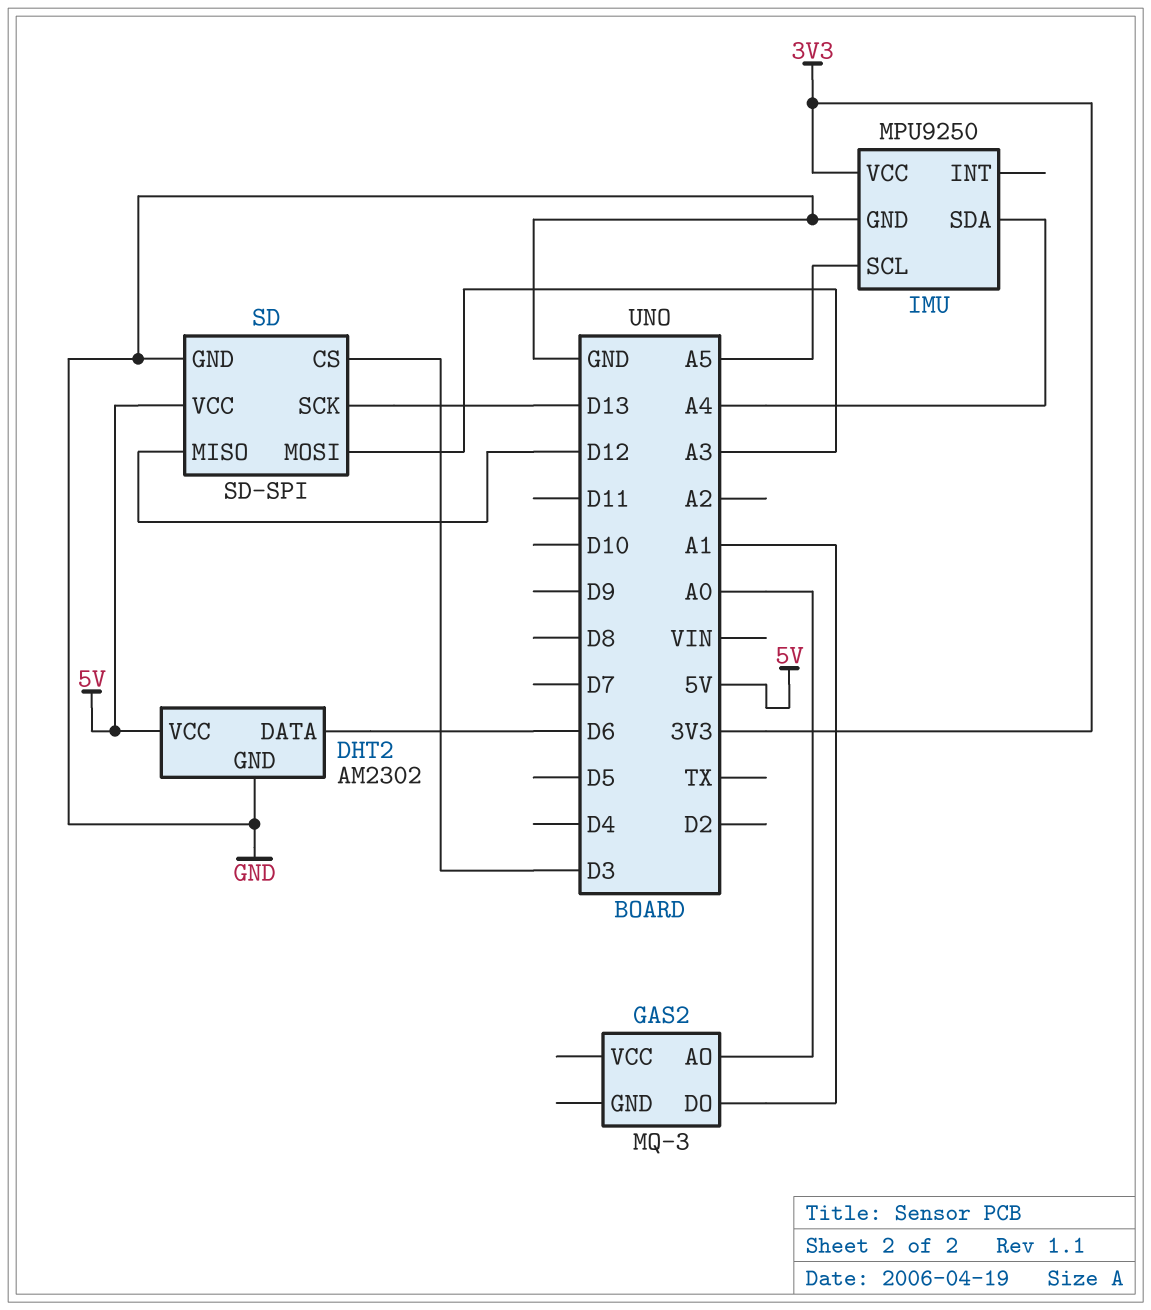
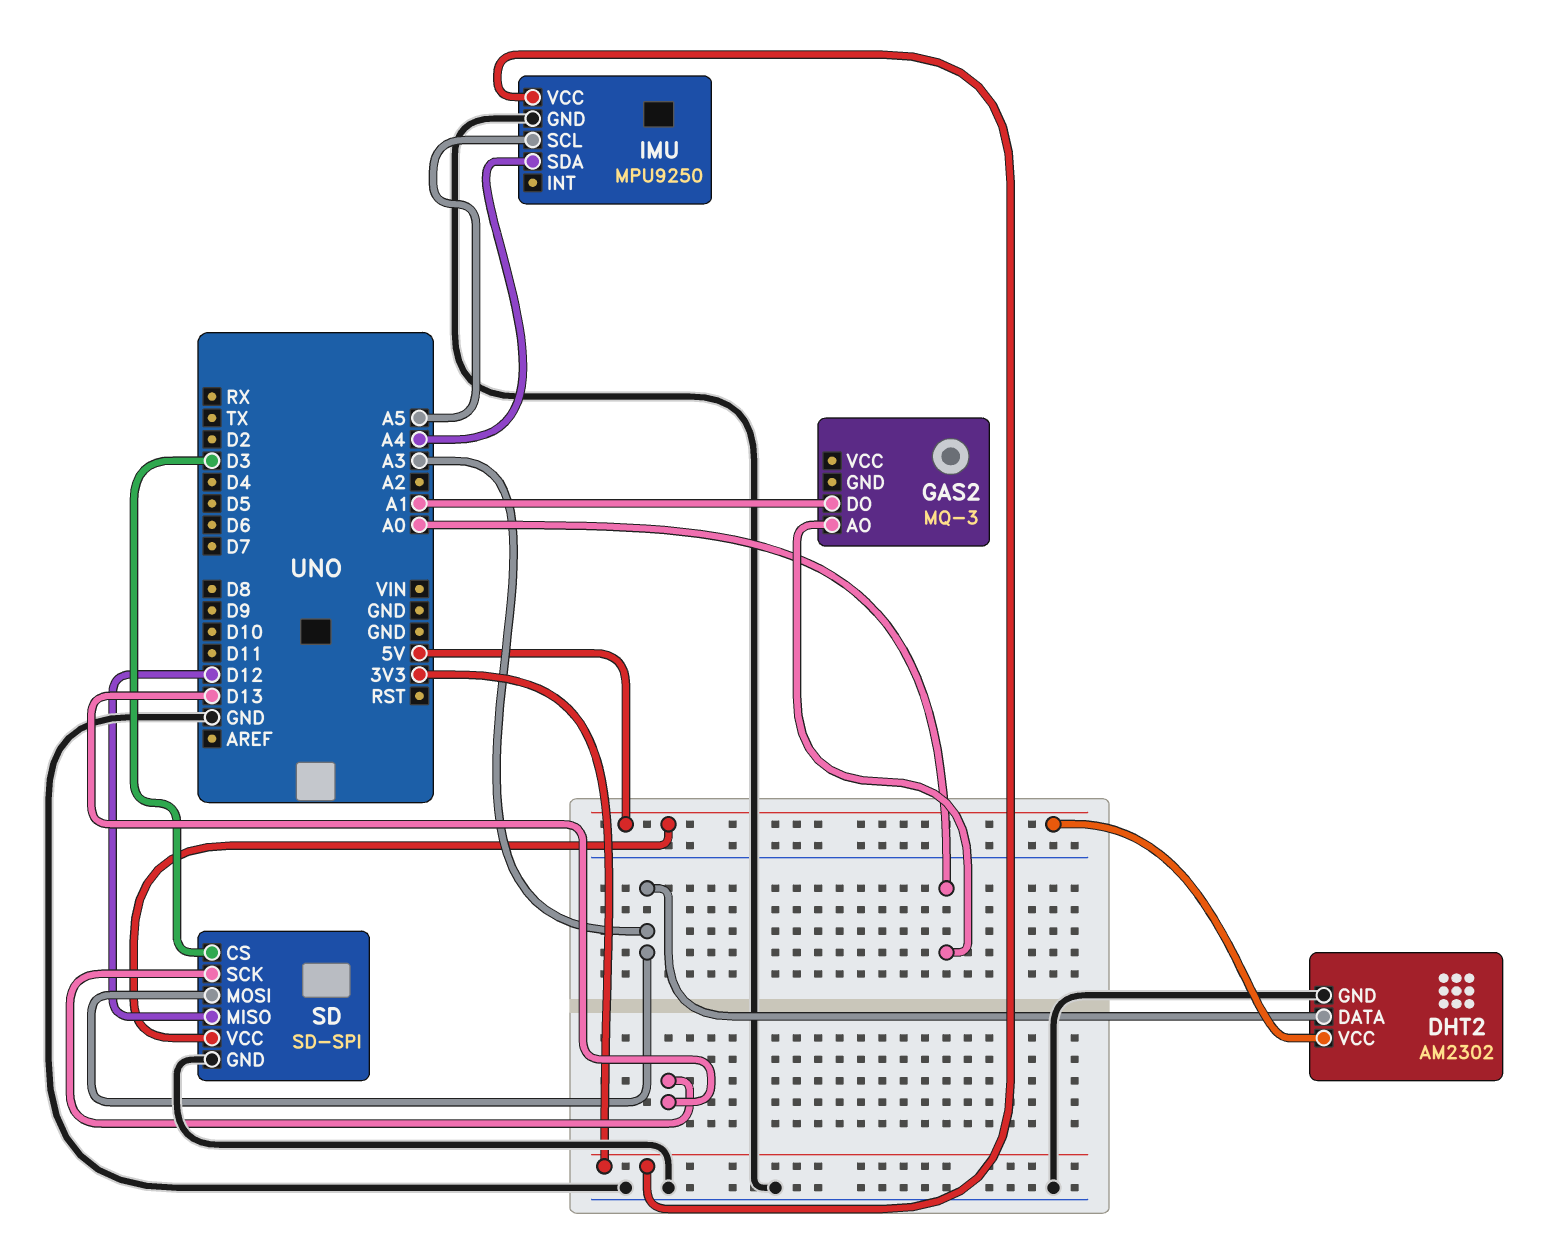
DHT2 pin DATA: D6 -> A3

